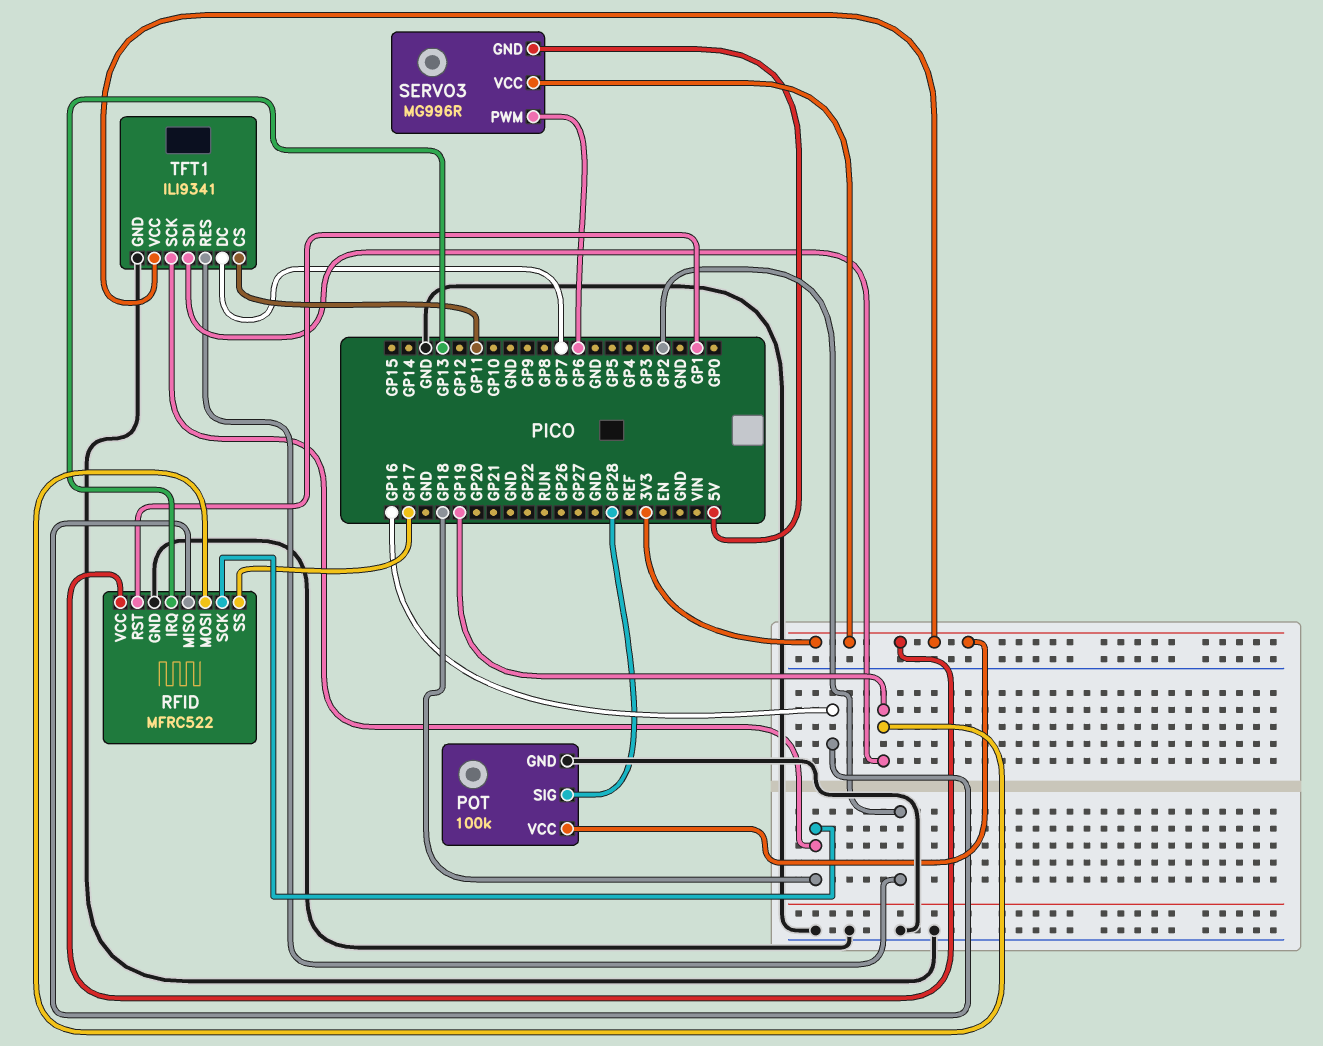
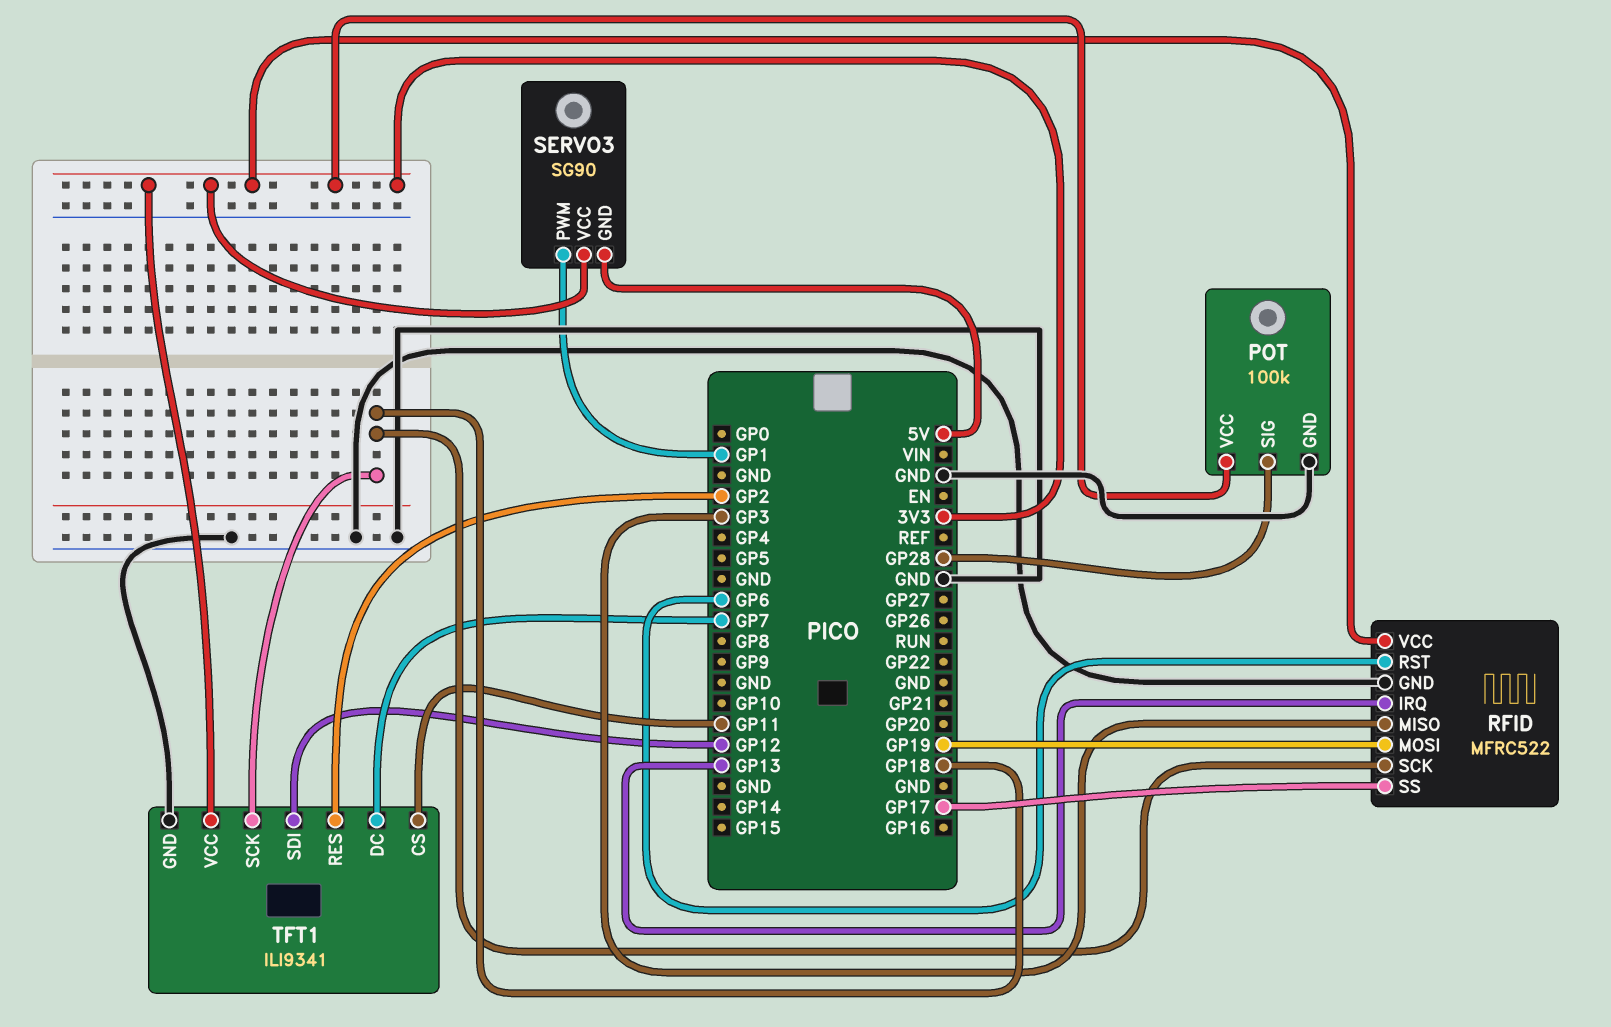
RFID pin MISO: GP16 -> GP3
RFID pin RST: GP1 -> GP6
SERVO3: MG996R -> SG90
SERVO3 pin PWM: GP6 -> GP1
TFT1 pin SDI: GP19 -> GP12

